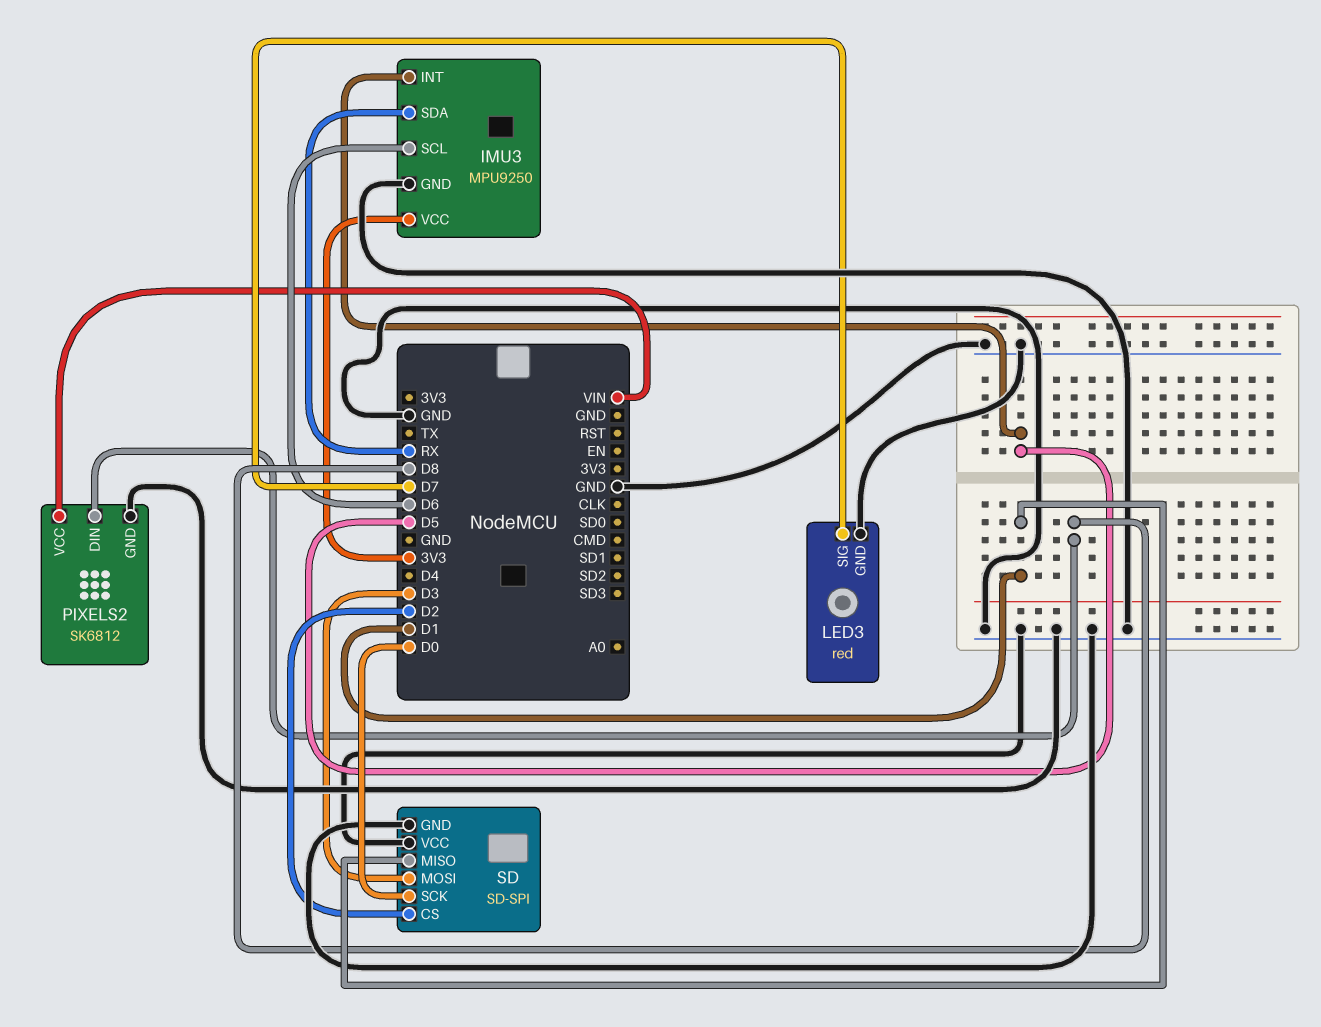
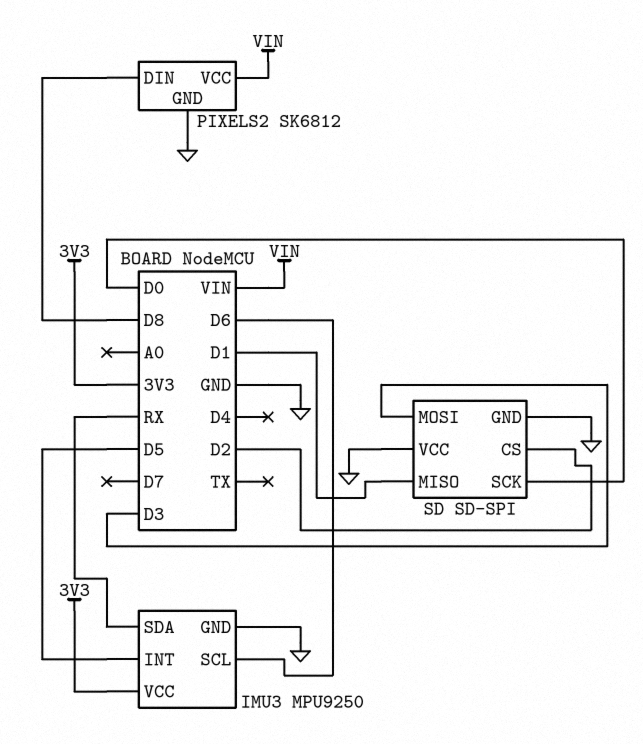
LED3: red -> none
LED3 pin GND: GND -> none
LED3 pin SIG: D7 -> none

